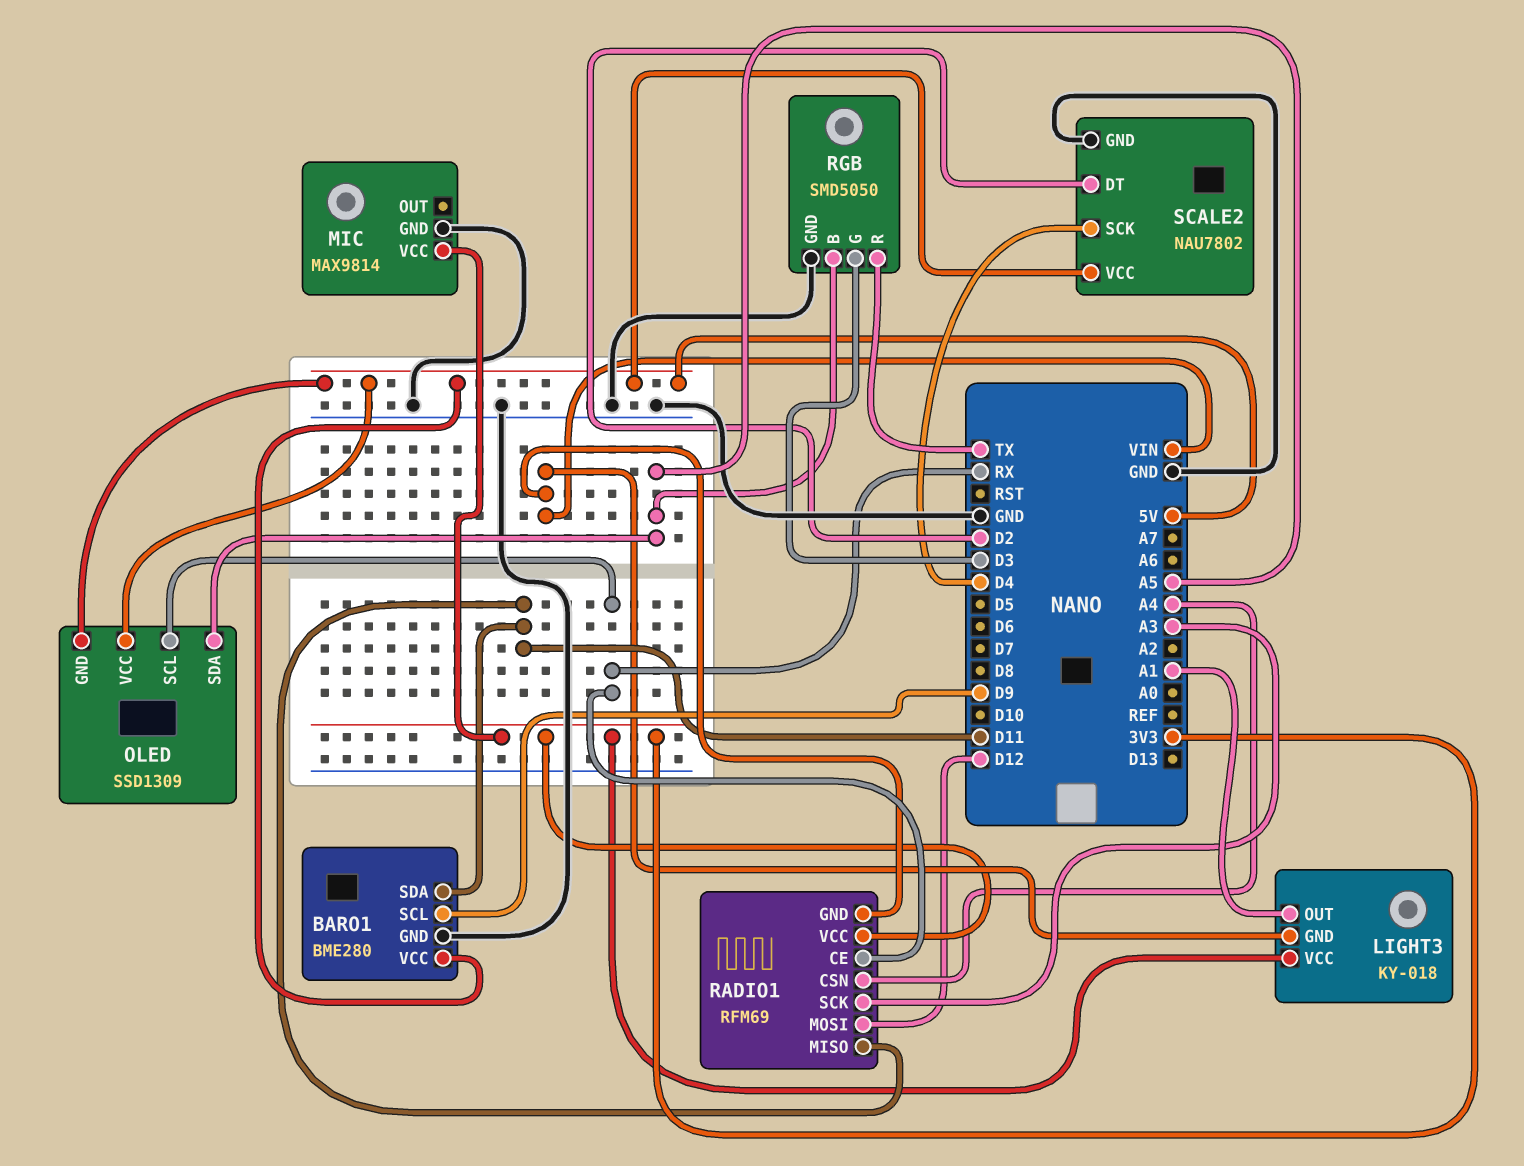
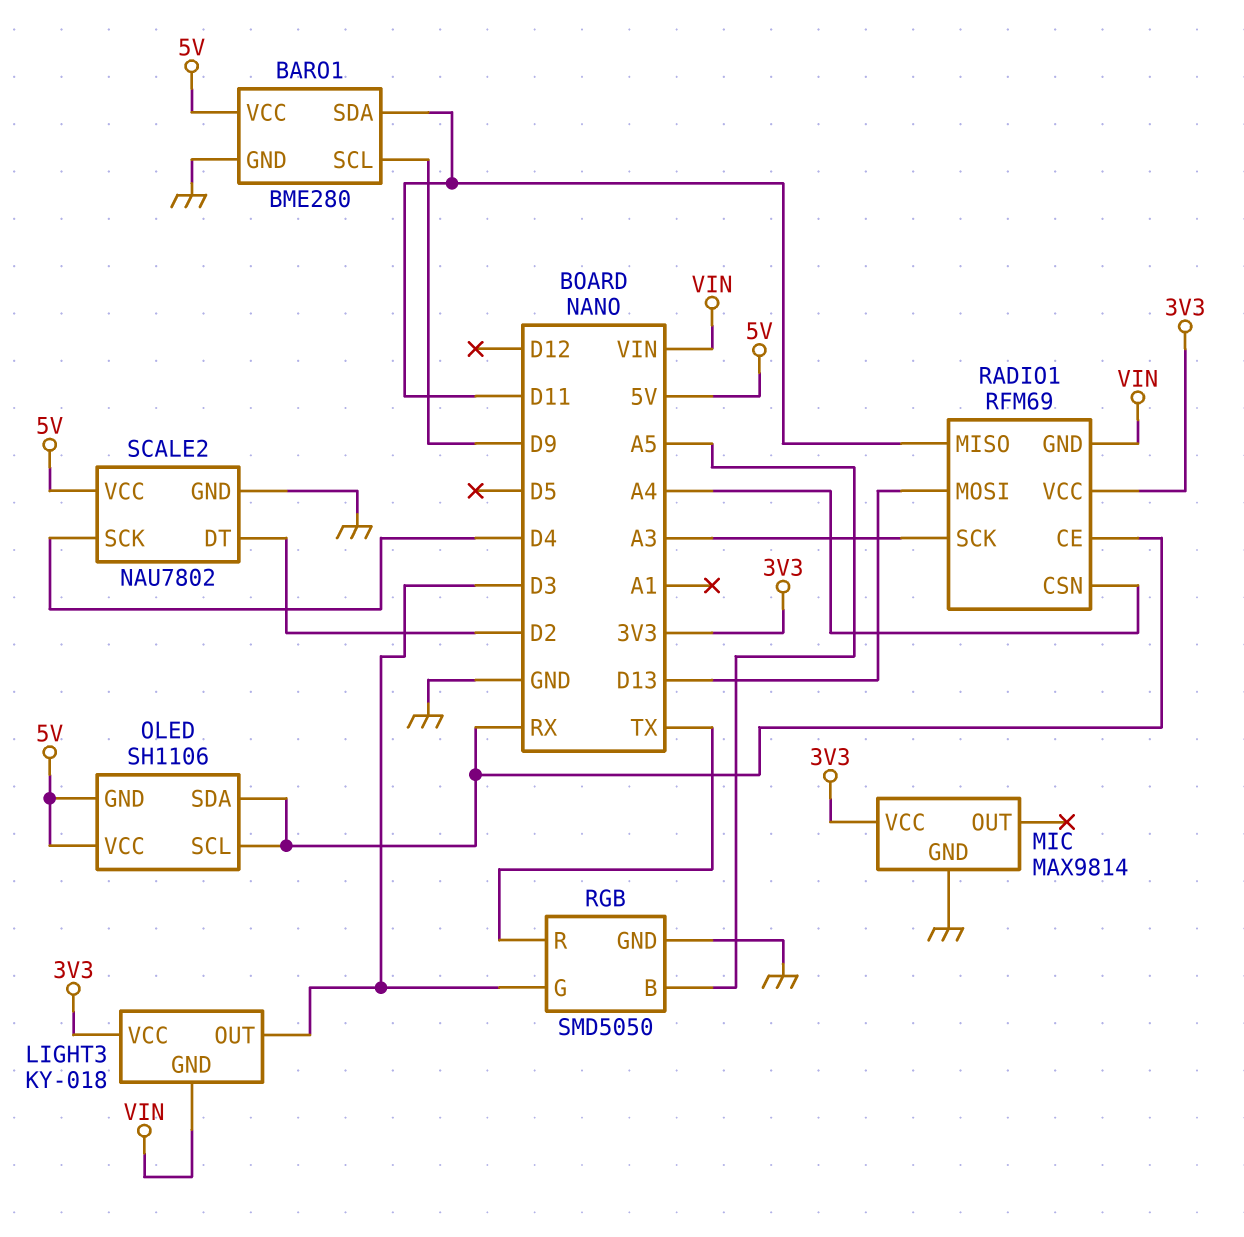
LIGHT3 pin OUT: A1 -> D3
OLED: SSD1309 -> SH1106
OLED pin SDA: A5 -> RX
RADIO1 pin MOSI: D12 -> D13

